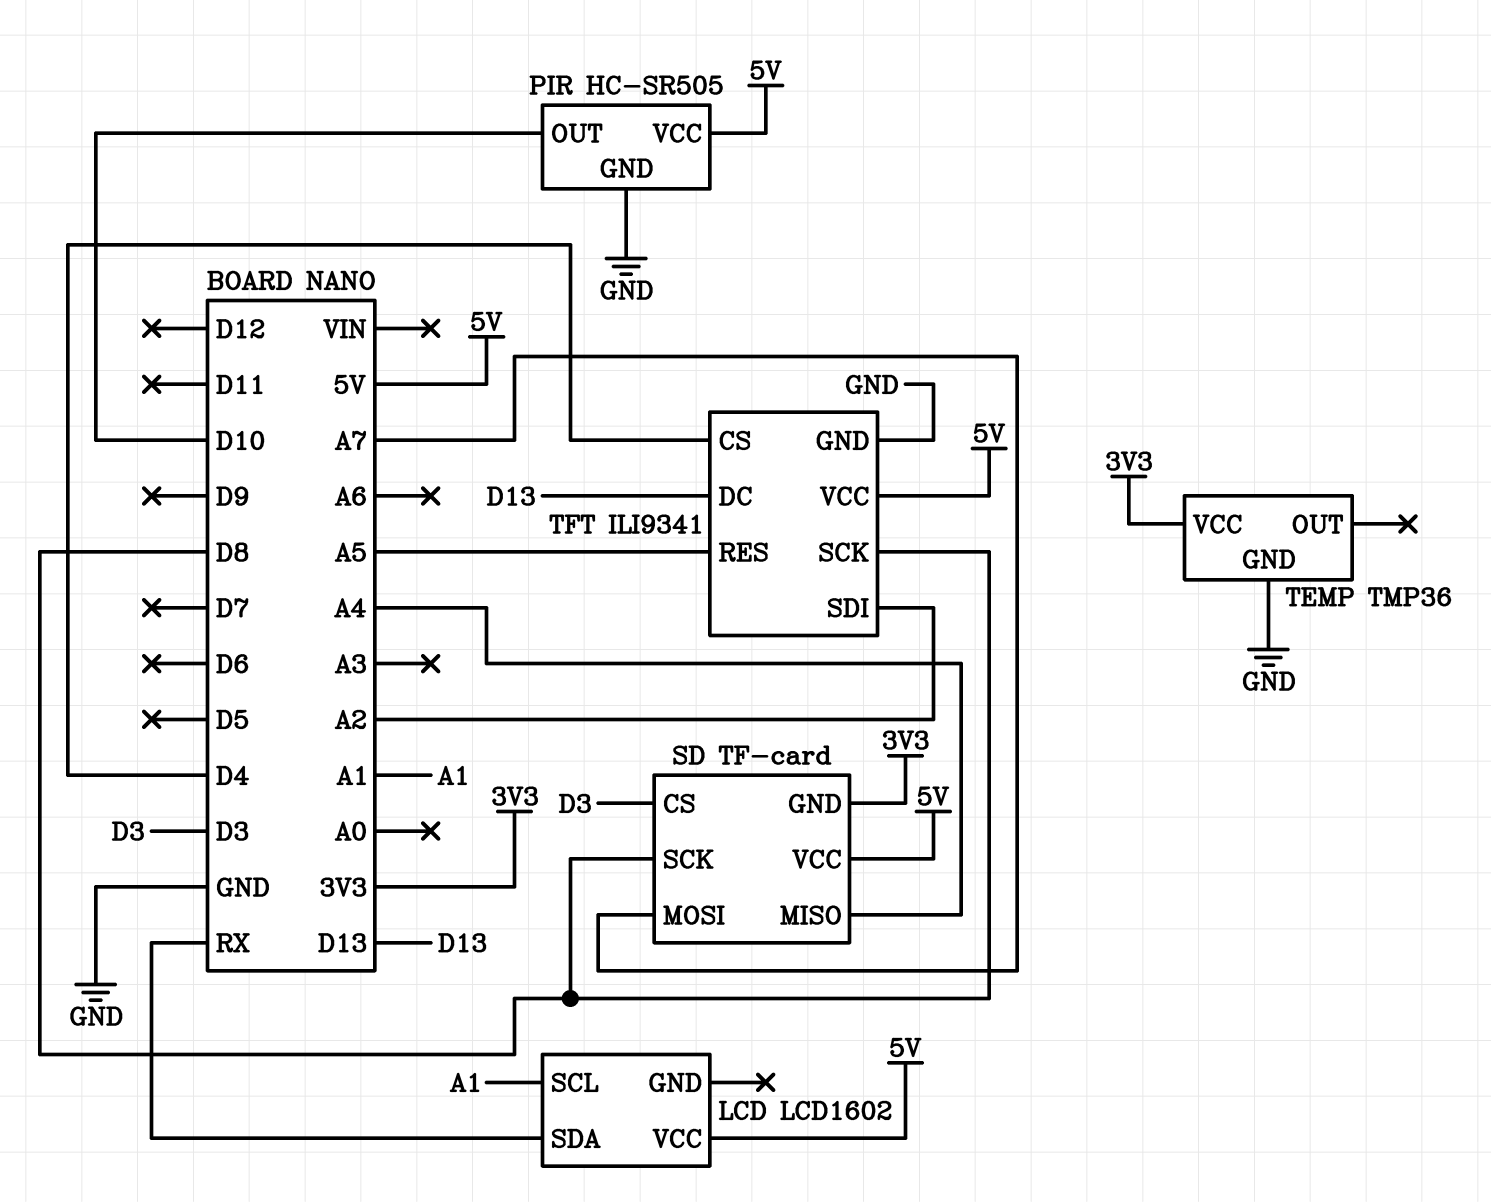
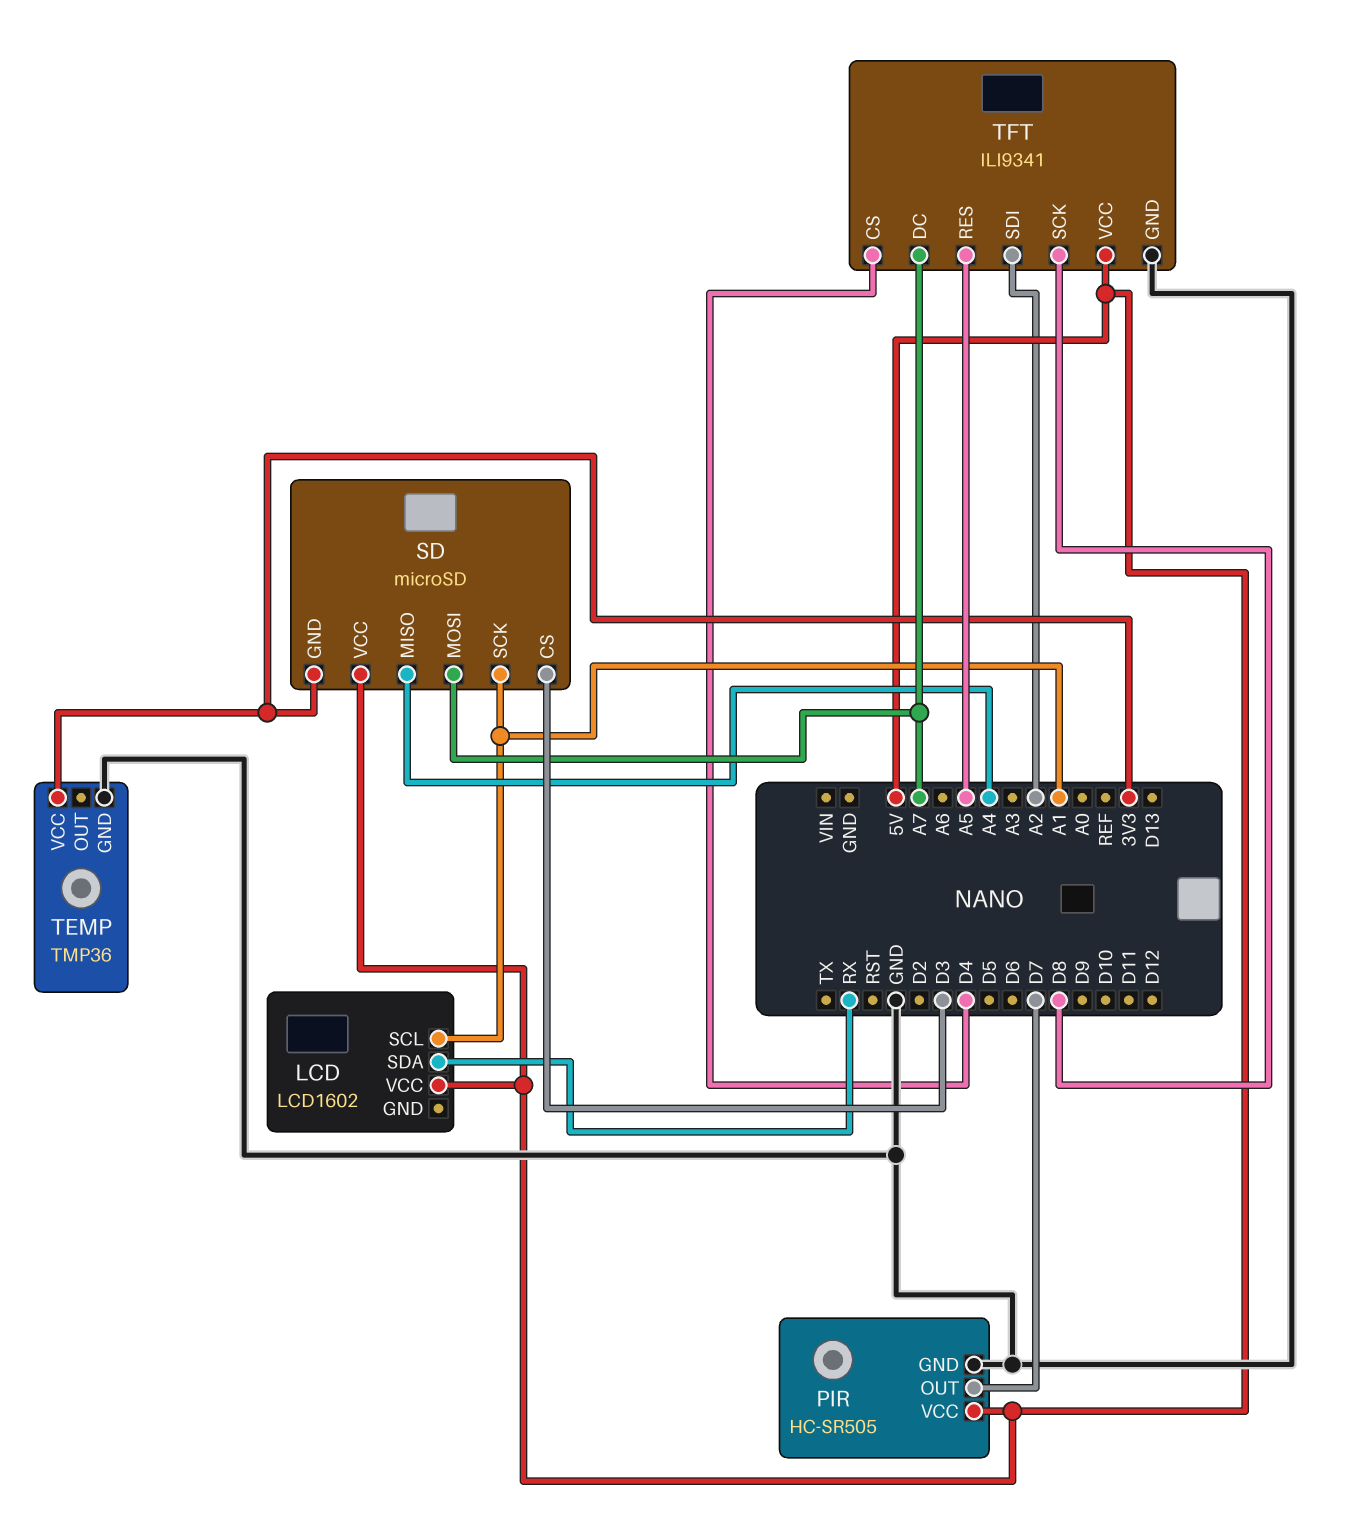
PIR pin OUT: D10 -> D7
SD: TF-card -> microSD
SD pin SCK: D8 -> A1
TFT pin DC: D13 -> A7

